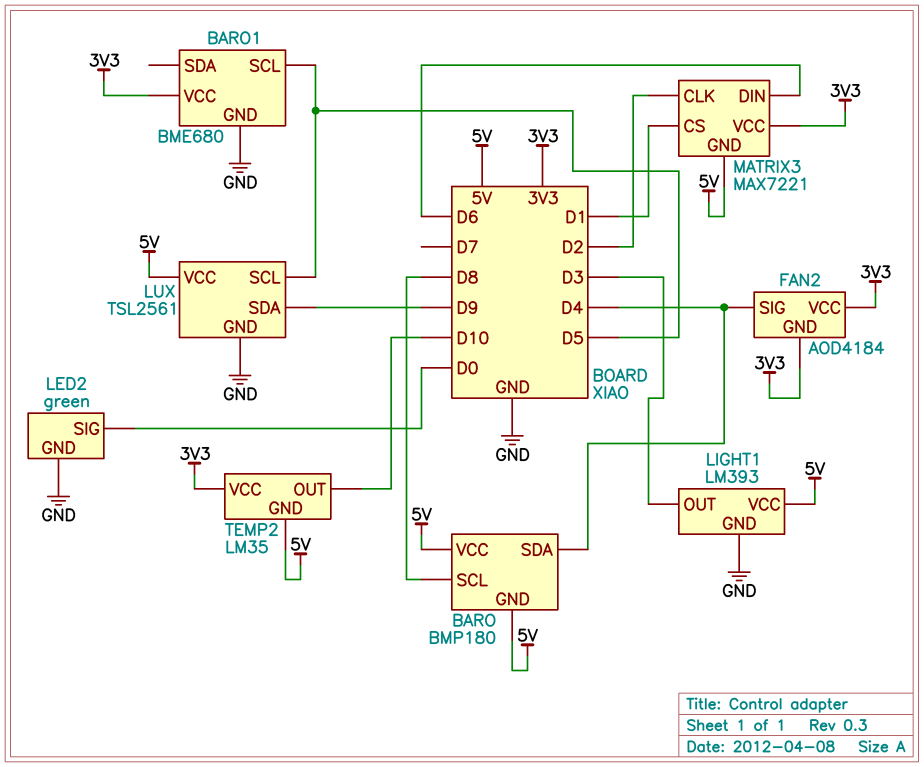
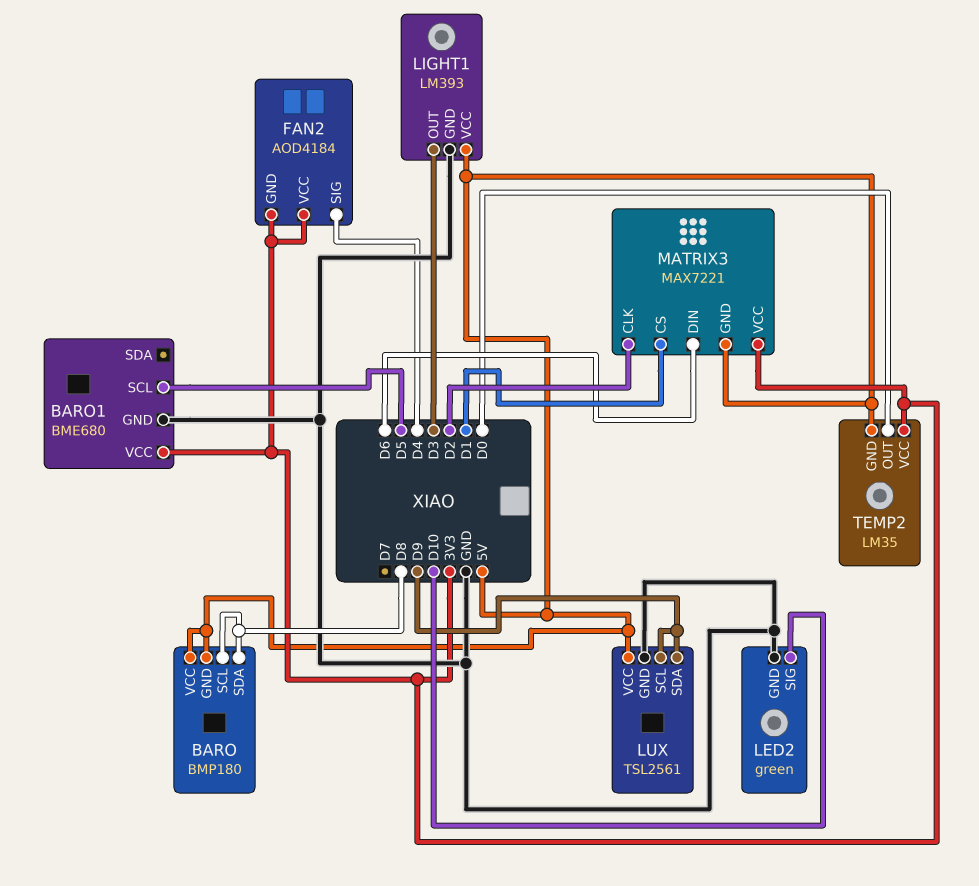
BARO pin SDA: D4 -> D8
LED2 pin SIG: D0 -> D10
LUX pin SCL: D5 -> D9
TEMP2 pin OUT: D10 -> D0

